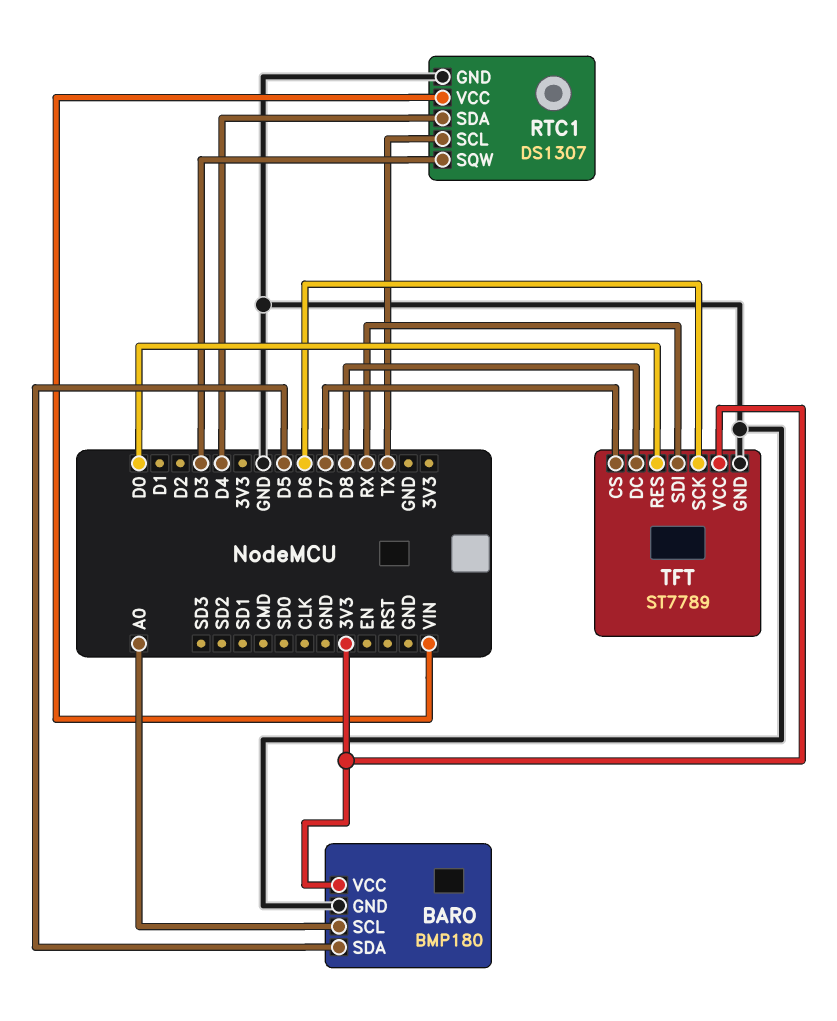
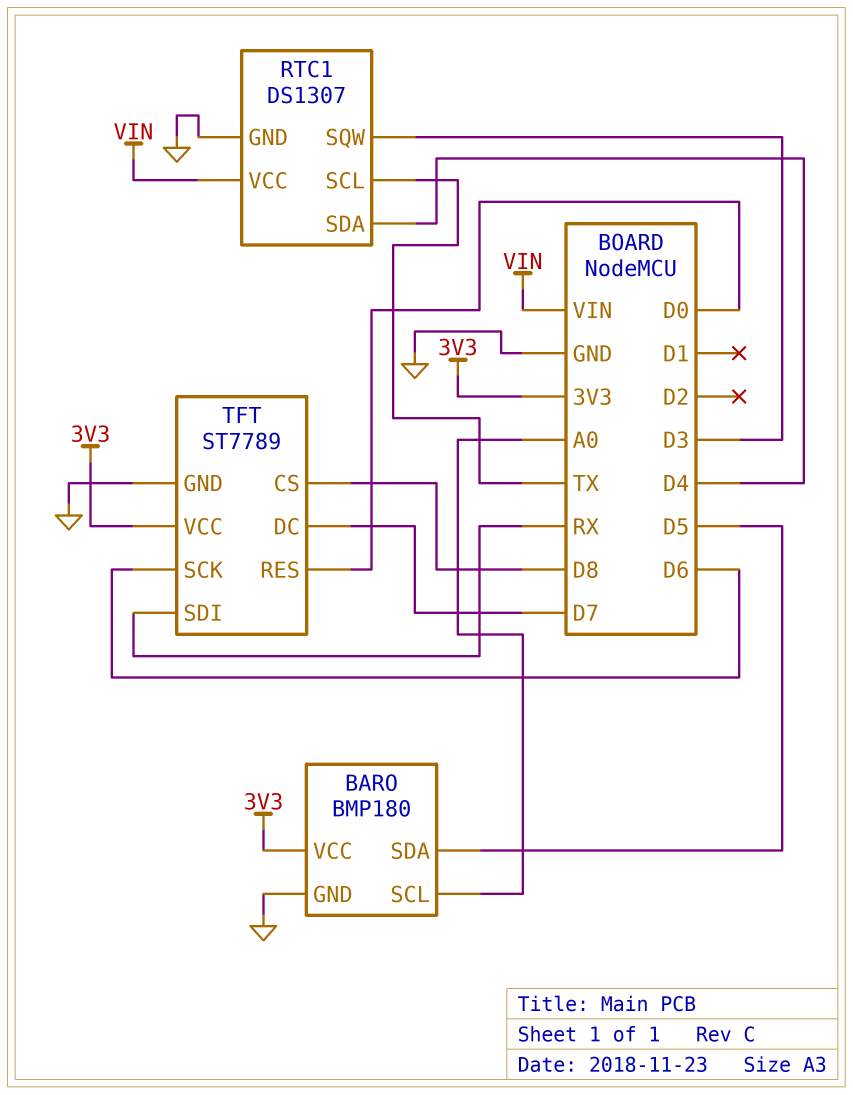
TFT pin CS: D7 -> D8
TFT pin DC: D8 -> D7

